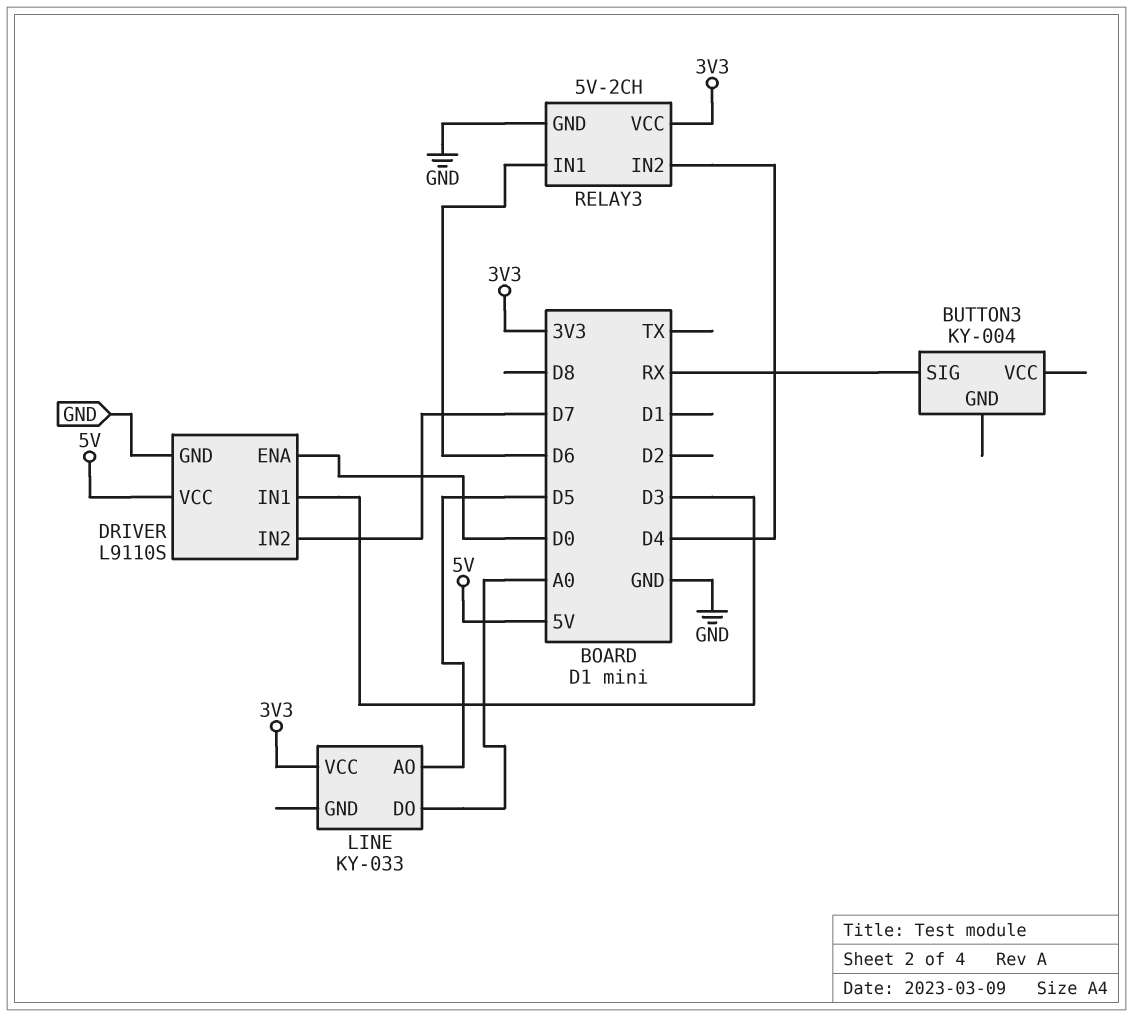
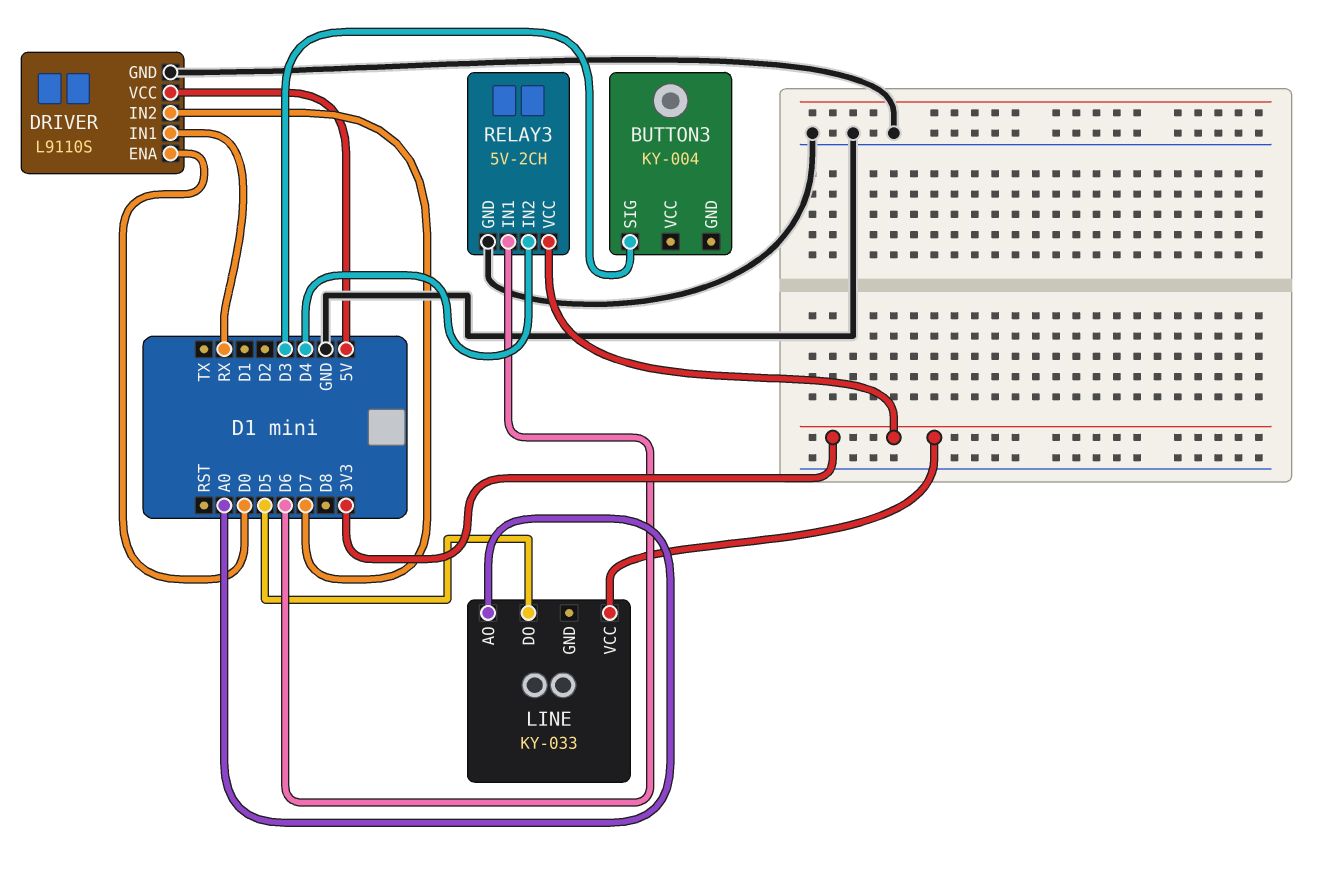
BUTTON3 pin SIG: RX -> D3
DRIVER pin IN1: D3 -> RX
LINE pin AO: D5 -> A0
LINE pin DO: A0 -> D5

